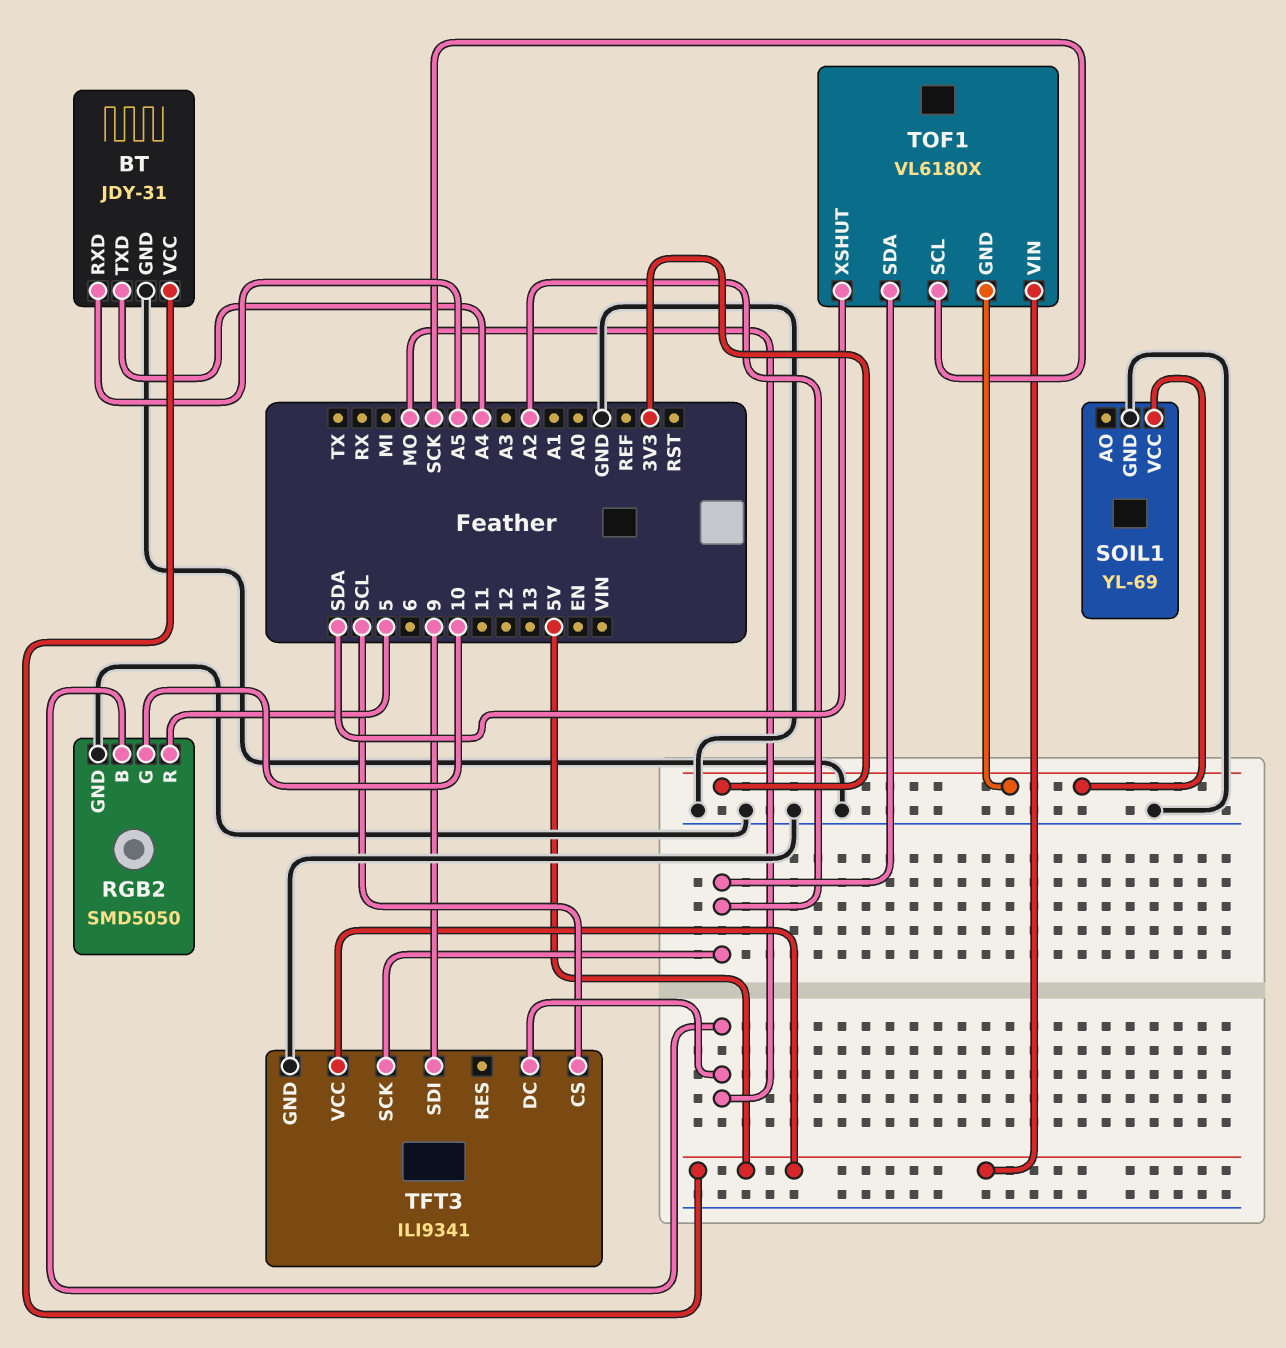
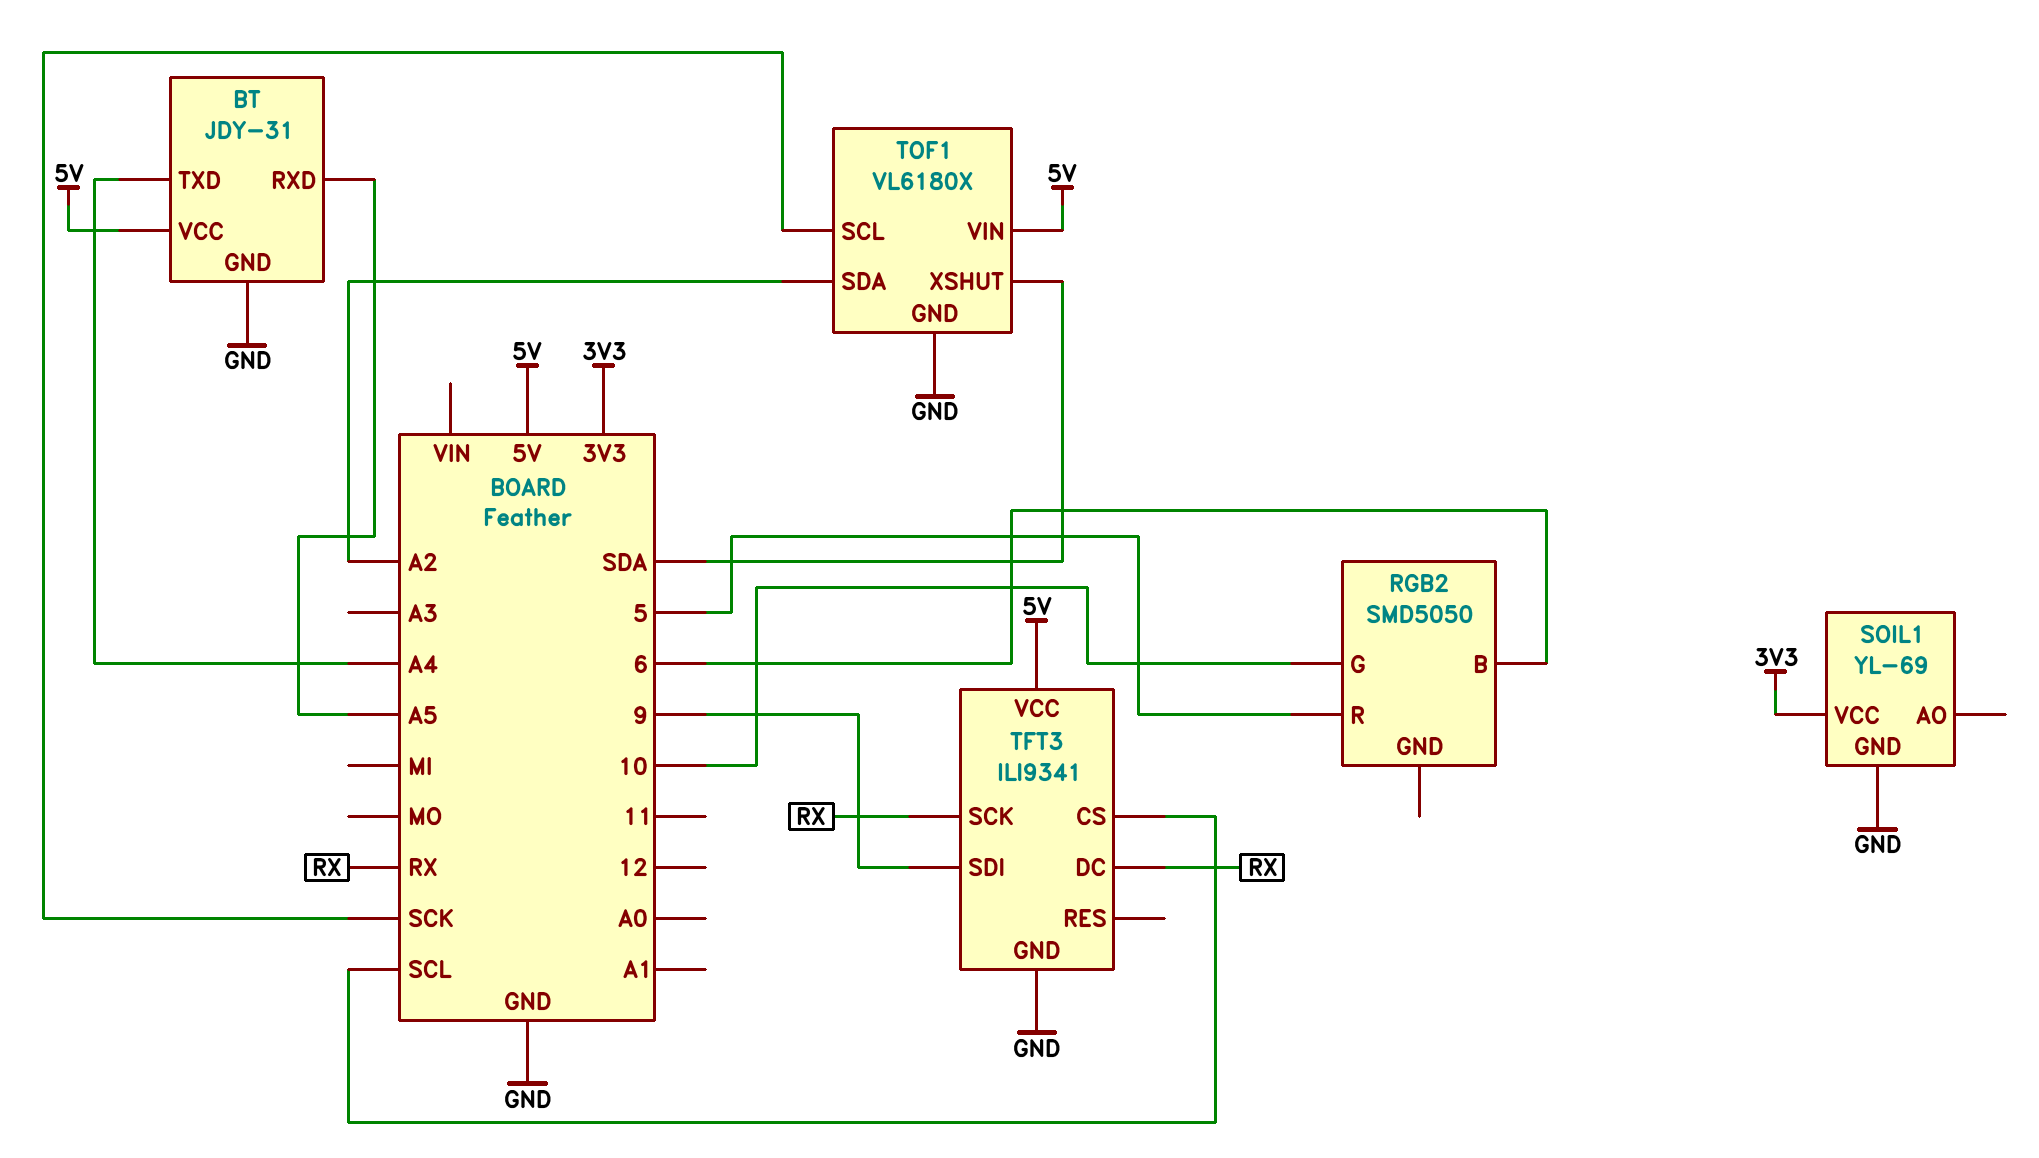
RGB2 pin B: MO -> 6
RGB2 pin GND: GND -> none
TFT3 pin DC: MO -> RX
TFT3 pin SCK: A2 -> RX
TOF1 pin GND: 3V3 -> GND

